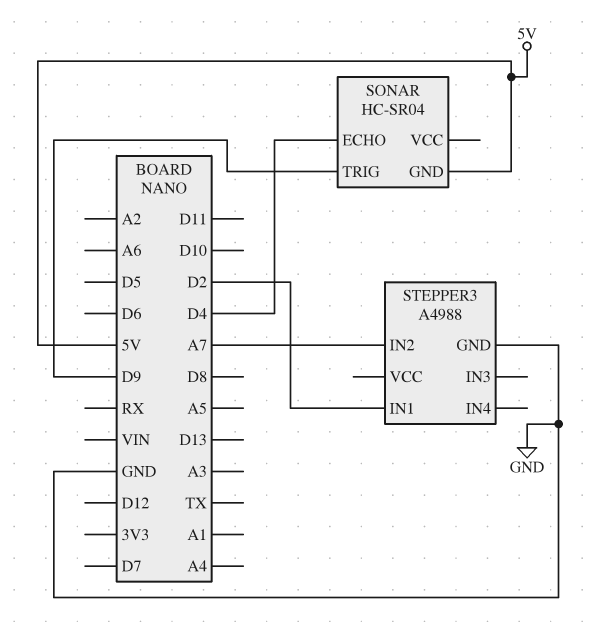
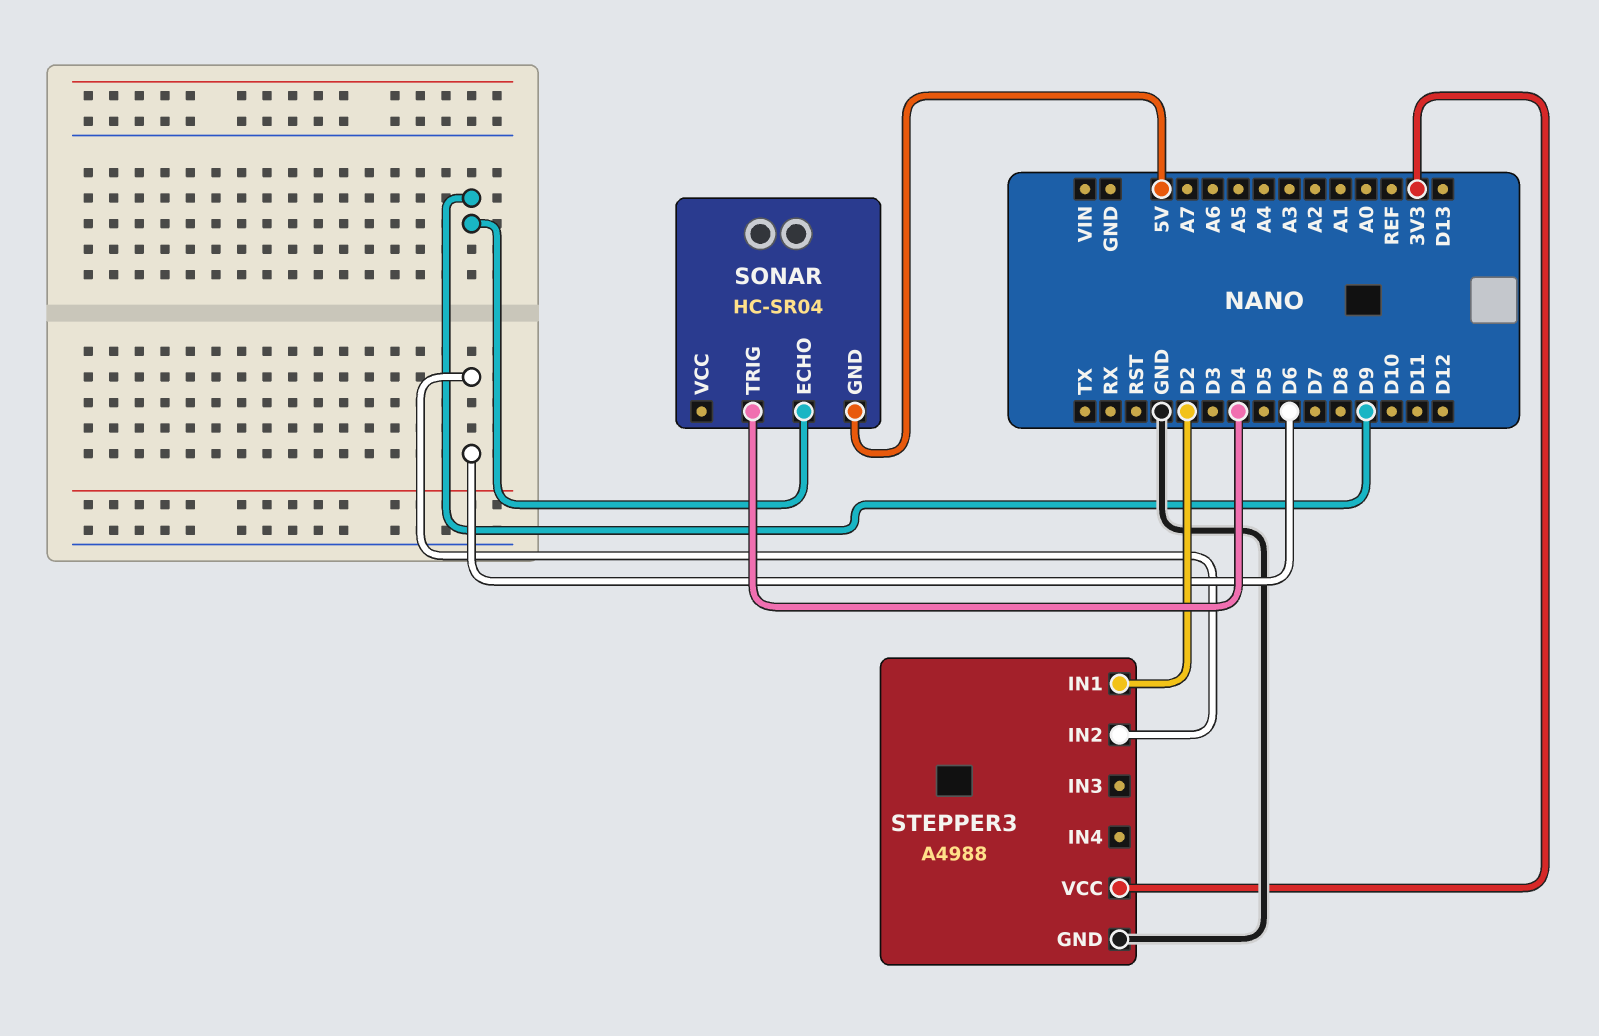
SONAR pin ECHO: D4 -> D9
SONAR pin TRIG: D9 -> D4
STEPPER3 pin IN2: A7 -> D6
STEPPER3 pin VCC: none -> 3V3

